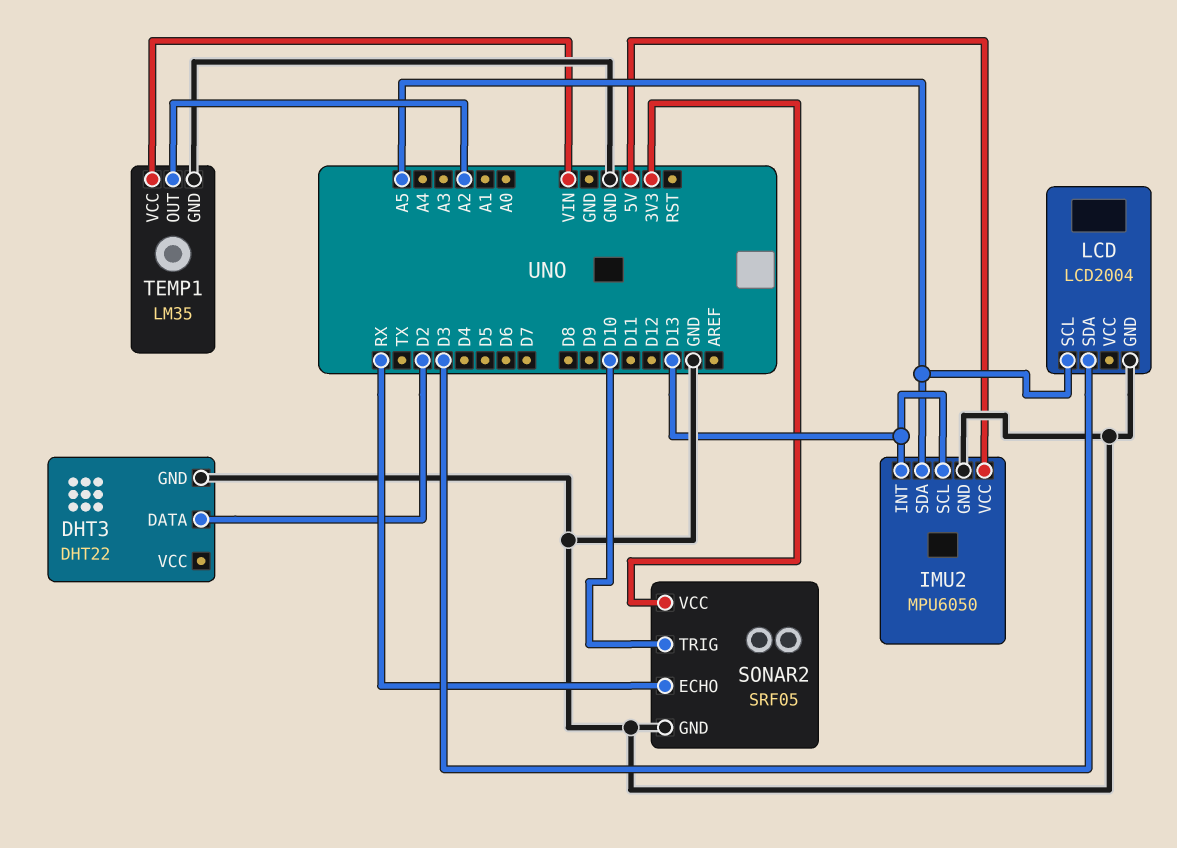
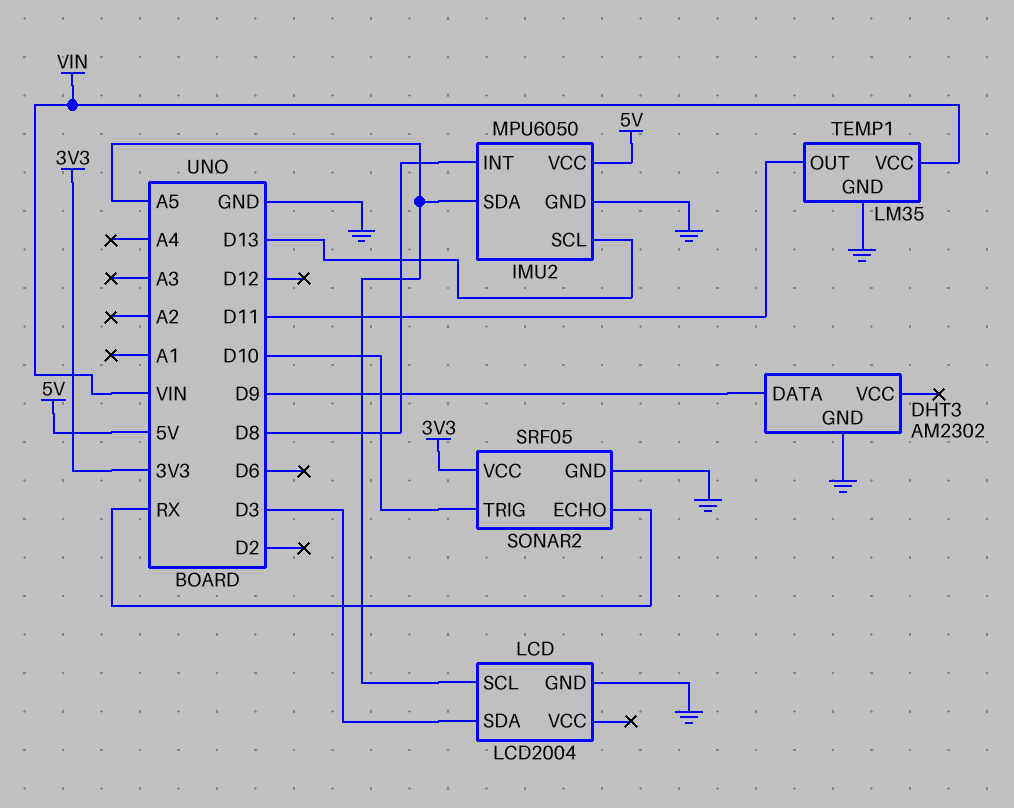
DHT3: DHT22 -> AM2302
DHT3 pin DATA: D2 -> D9
IMU2 pin INT: D13 -> D8
TEMP1 pin OUT: A2 -> D11

